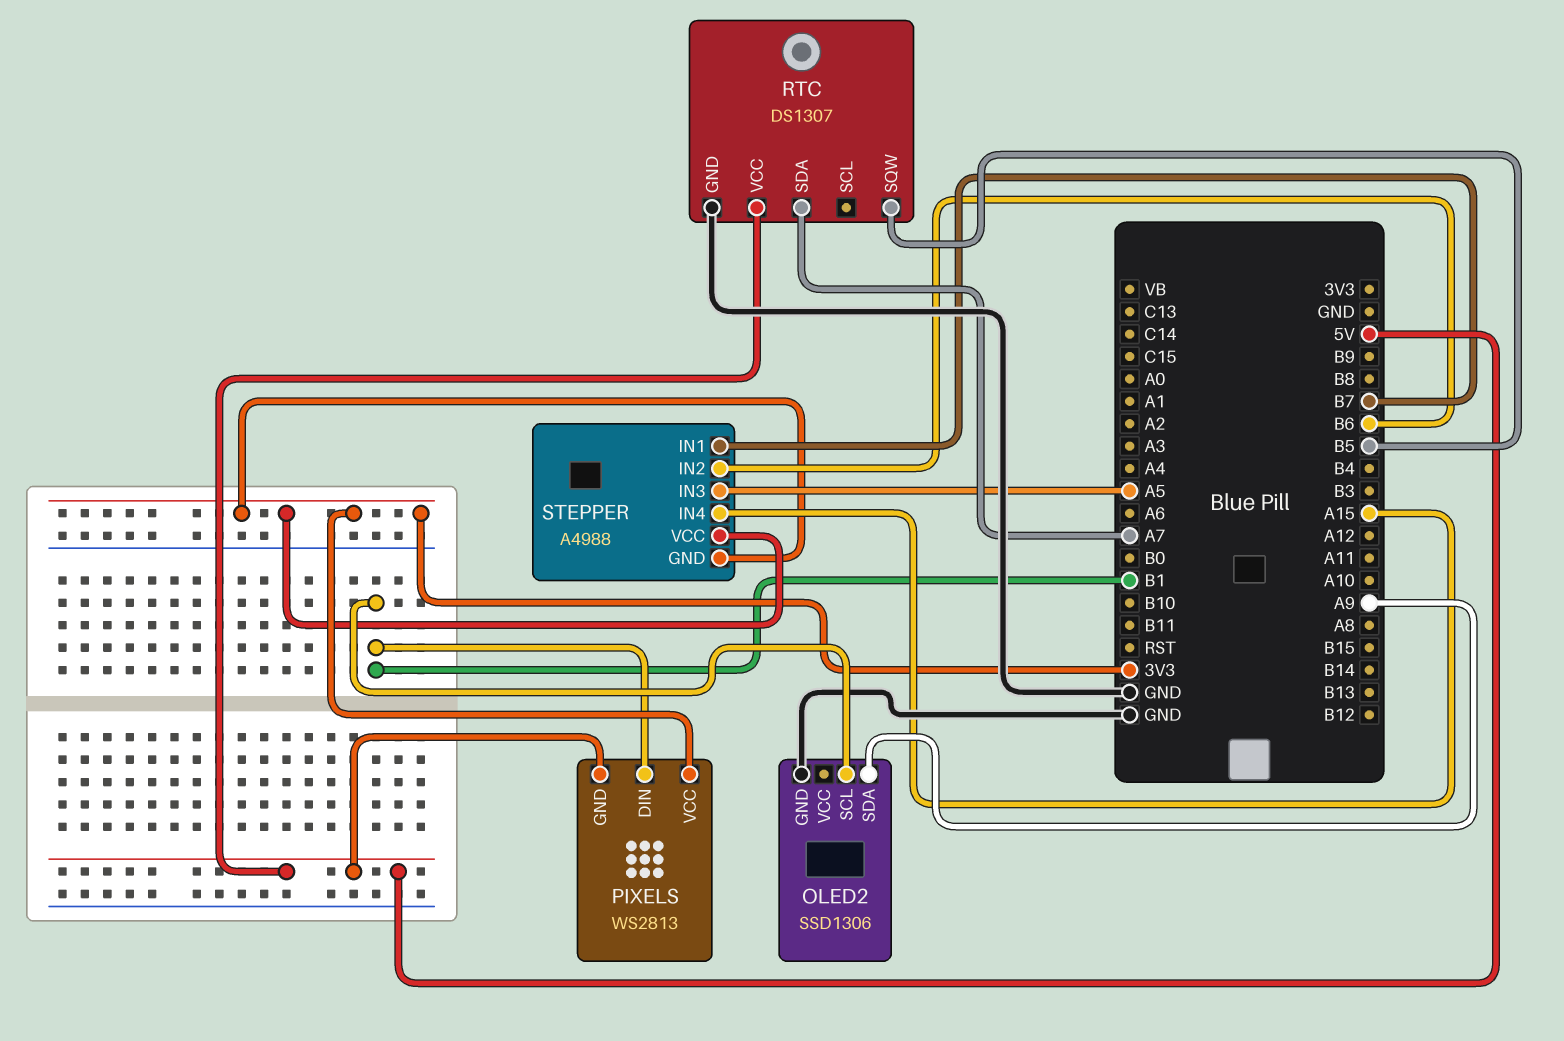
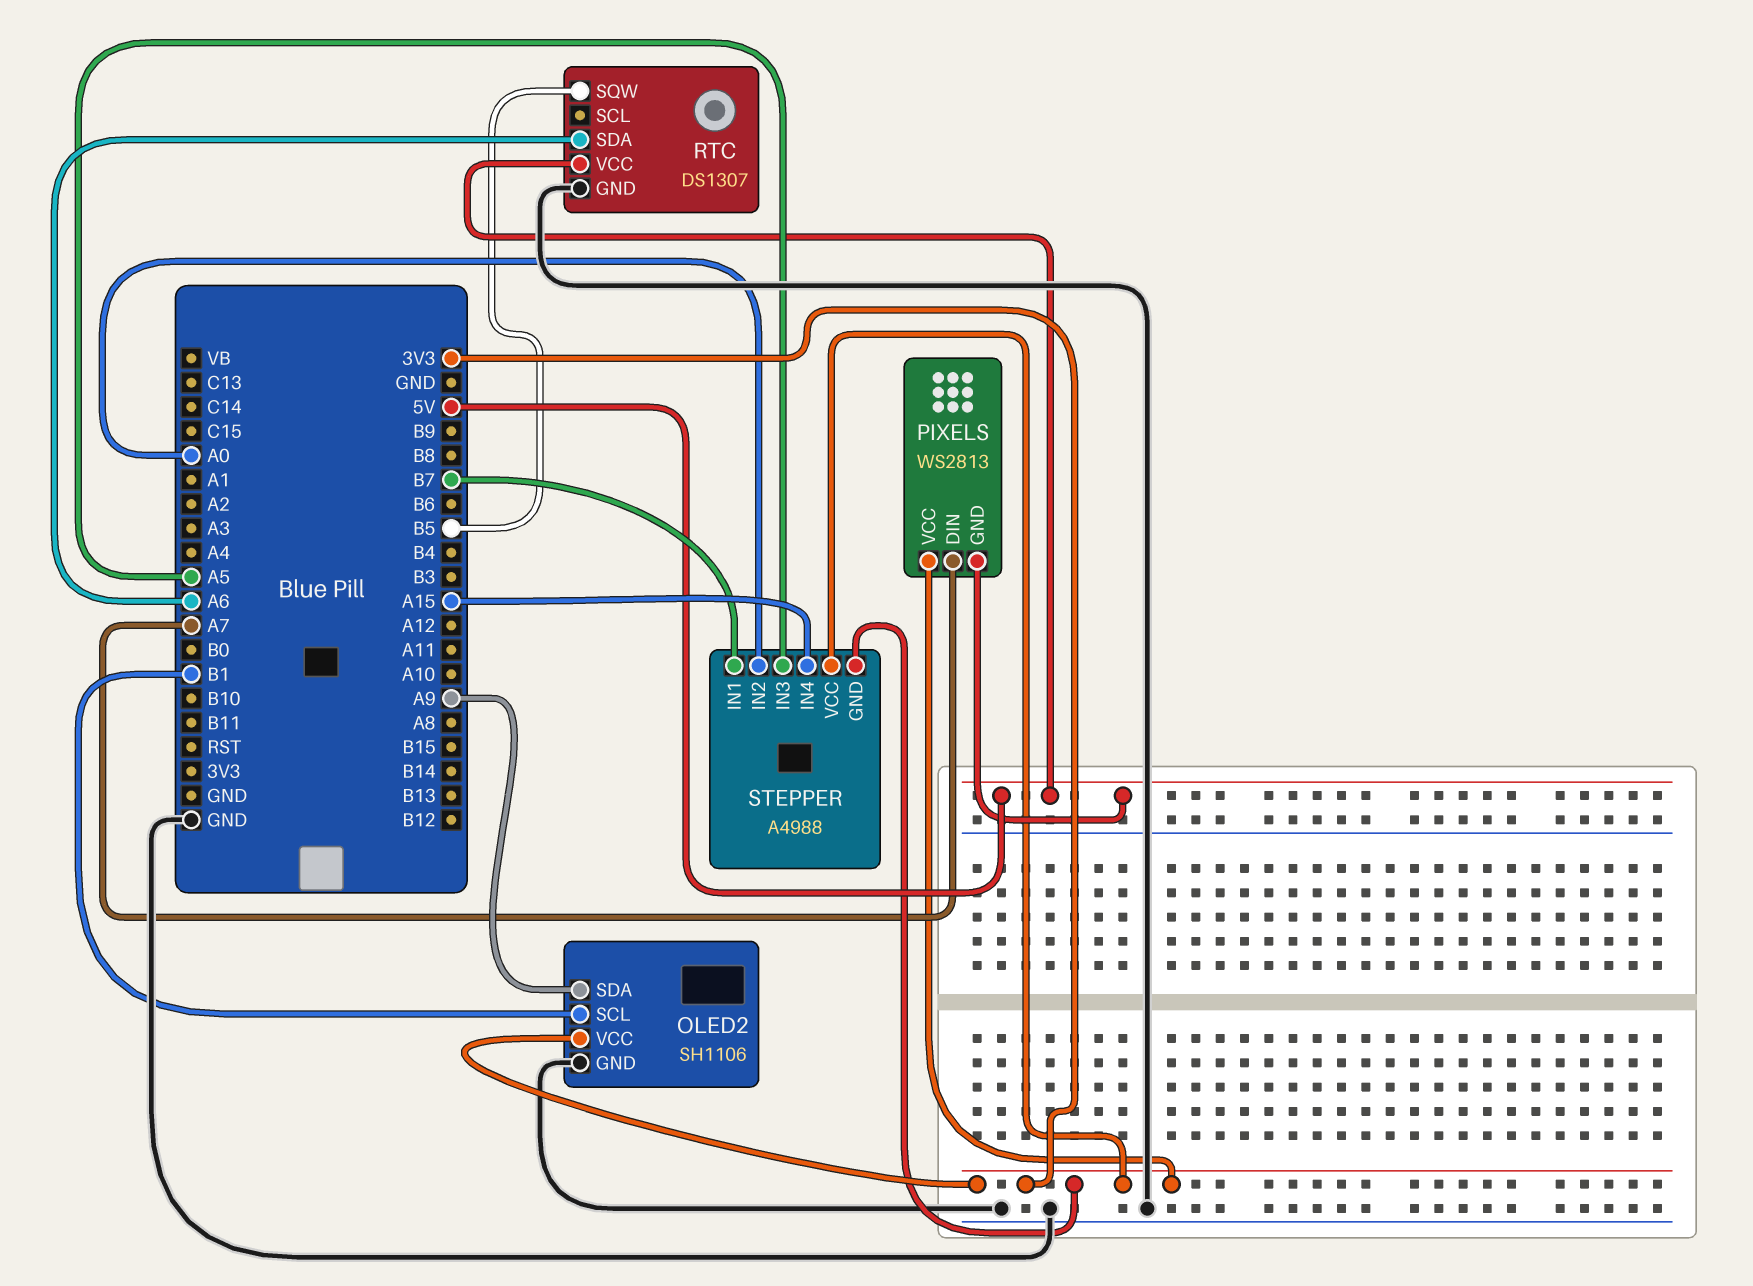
OLED2: SSD1306 -> SH1106
OLED2 pin VCC: none -> 3V3
PIXELS pin DIN: B1 -> A7
RTC pin SDA: A7 -> A6
STEPPER pin IN2: B6 -> A0

